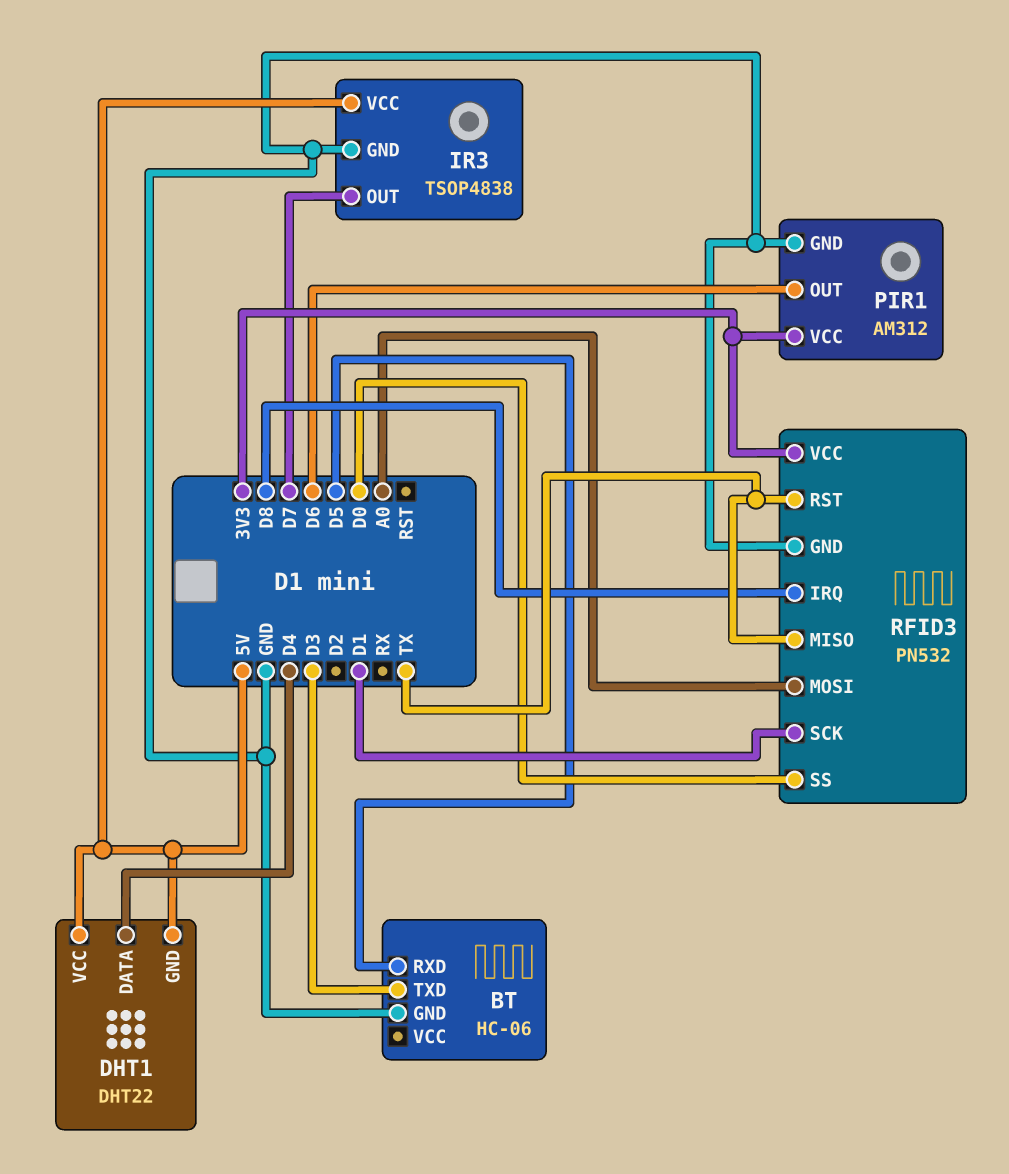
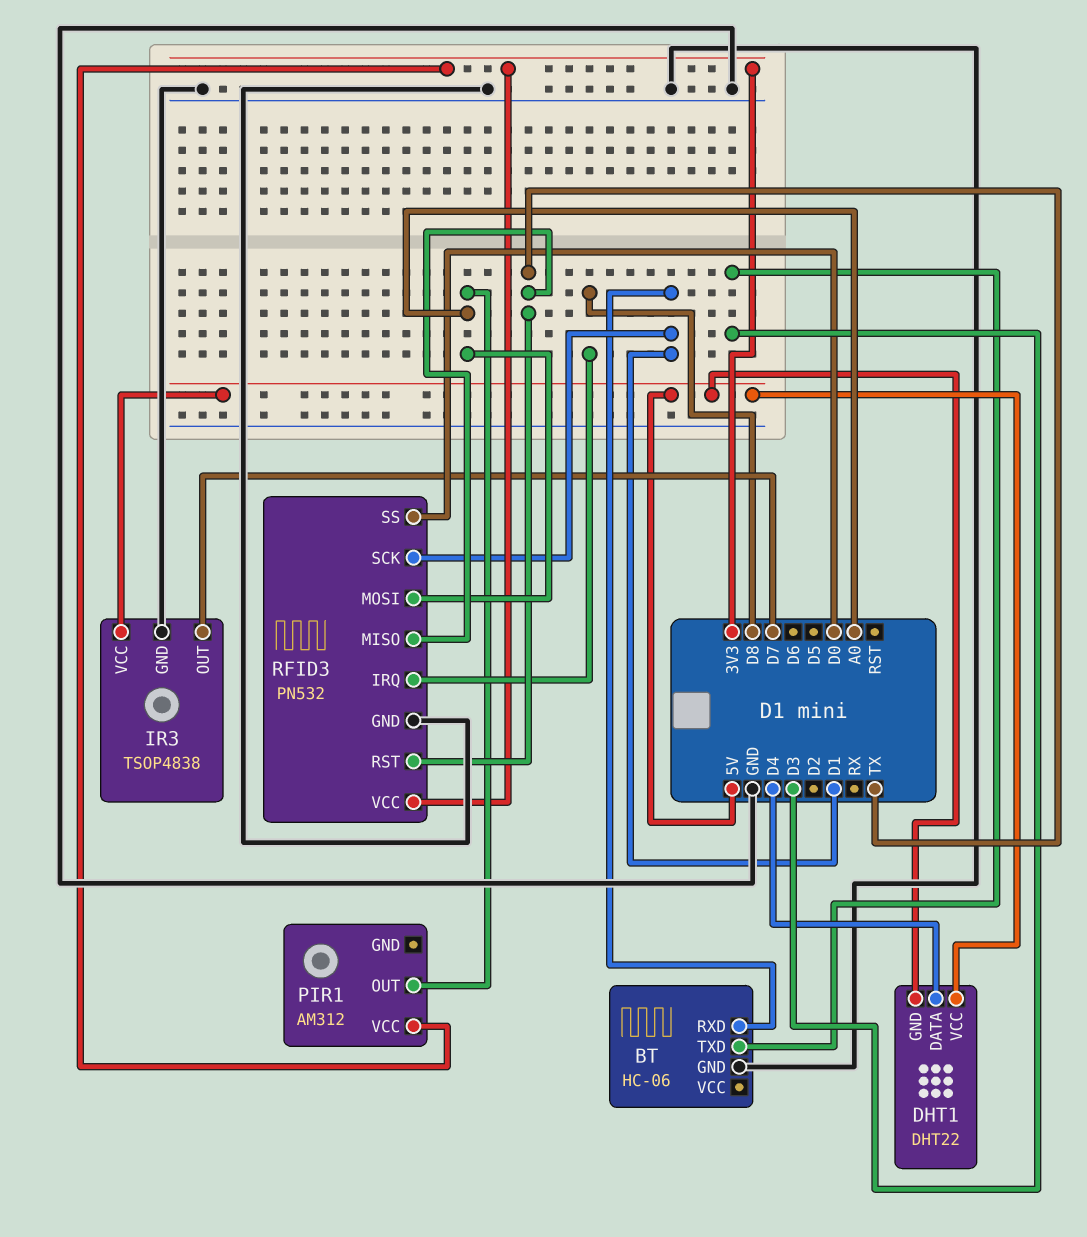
BT pin RXD: D5 -> D1
PIR1 pin GND: GND -> none
PIR1 pin OUT: D6 -> A0

